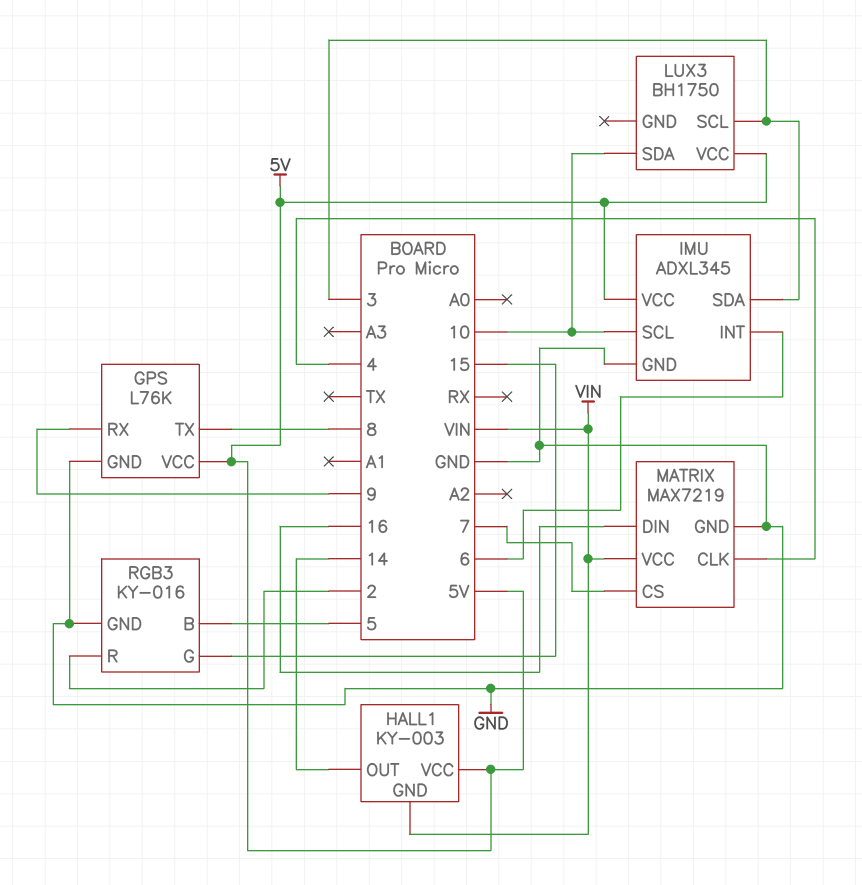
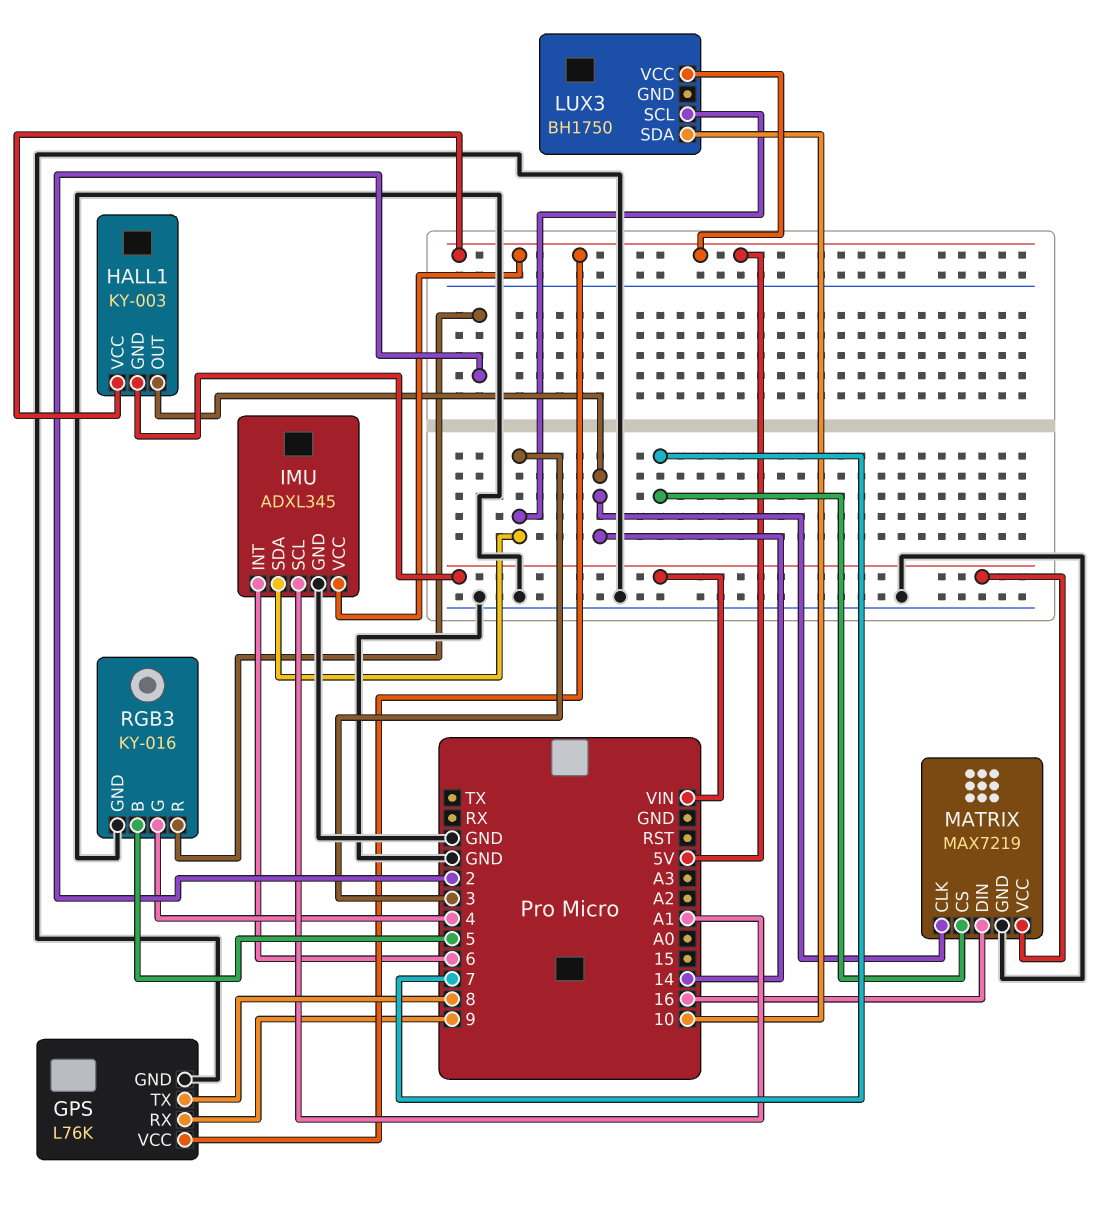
IMU pin SCL: 10 -> A1
MATRIX pin CLK: 4 -> 14
RGB3 pin G: 15 -> 4

